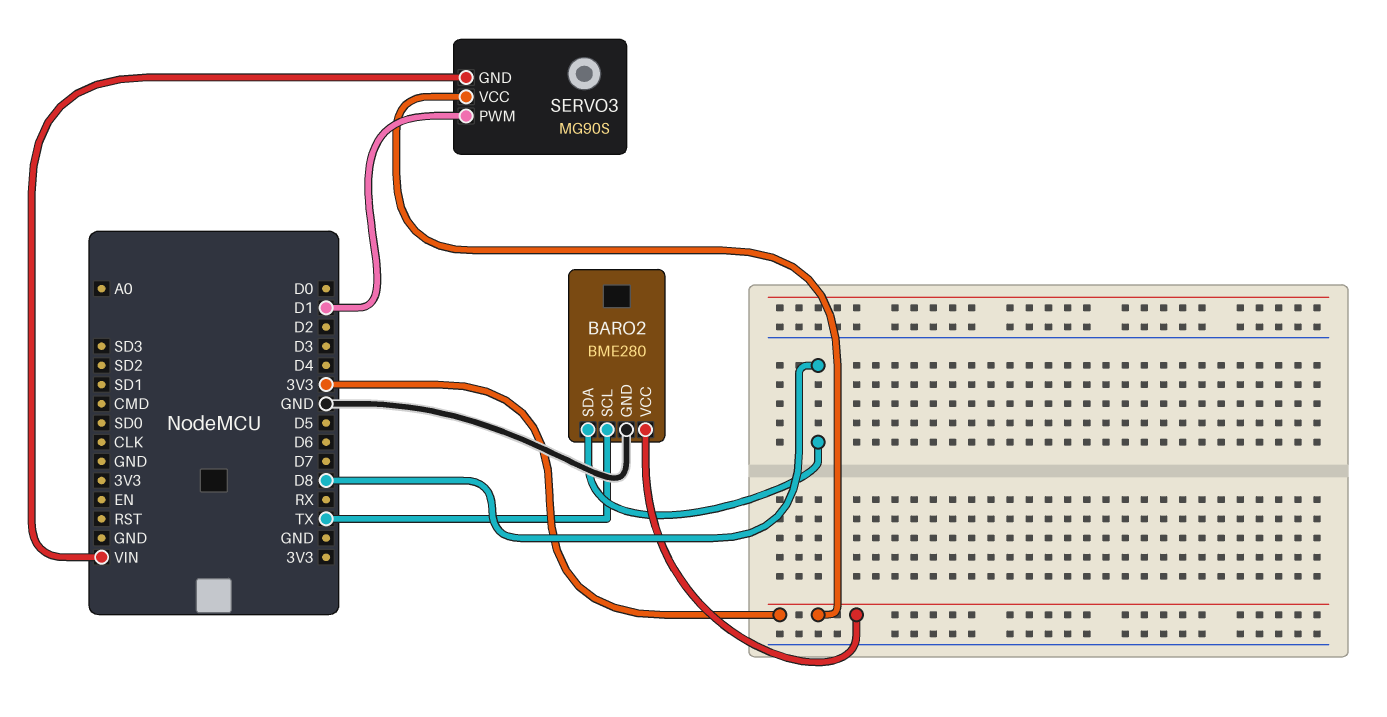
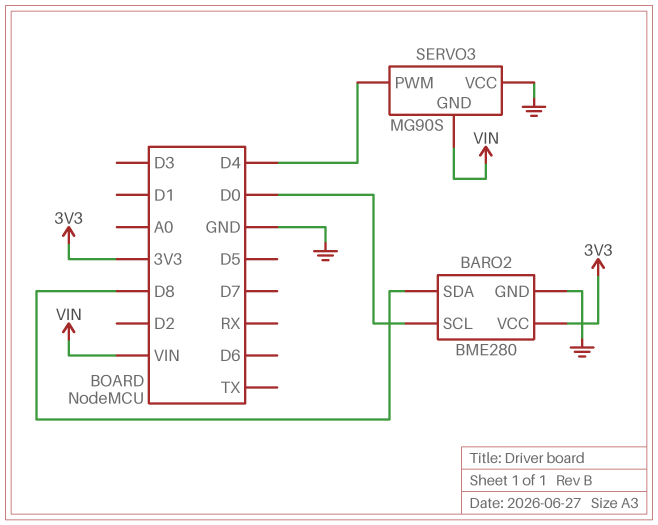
BARO2 pin SCL: TX -> D0
SERVO3 pin PWM: D1 -> D4
SERVO3 pin VCC: 3V3 -> GND

